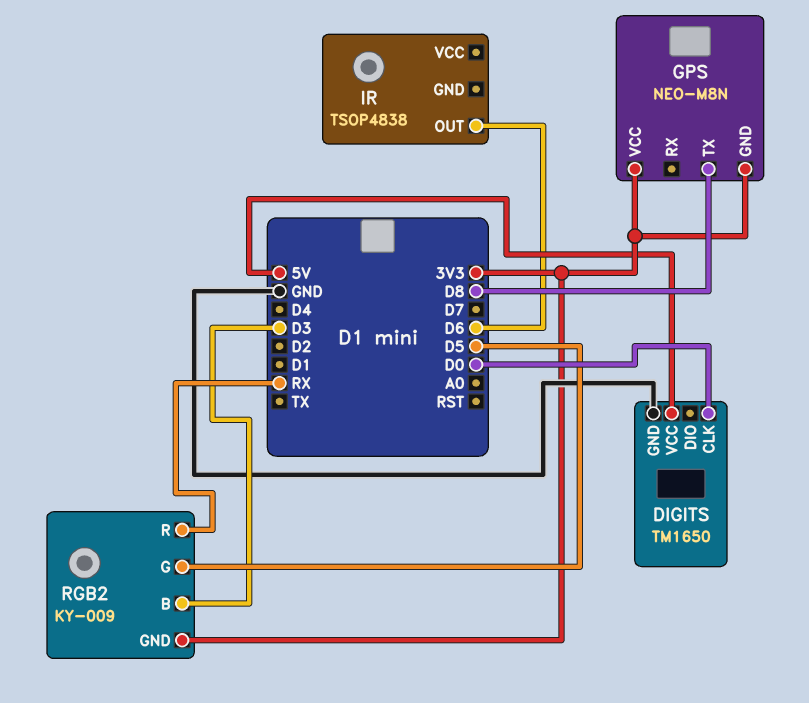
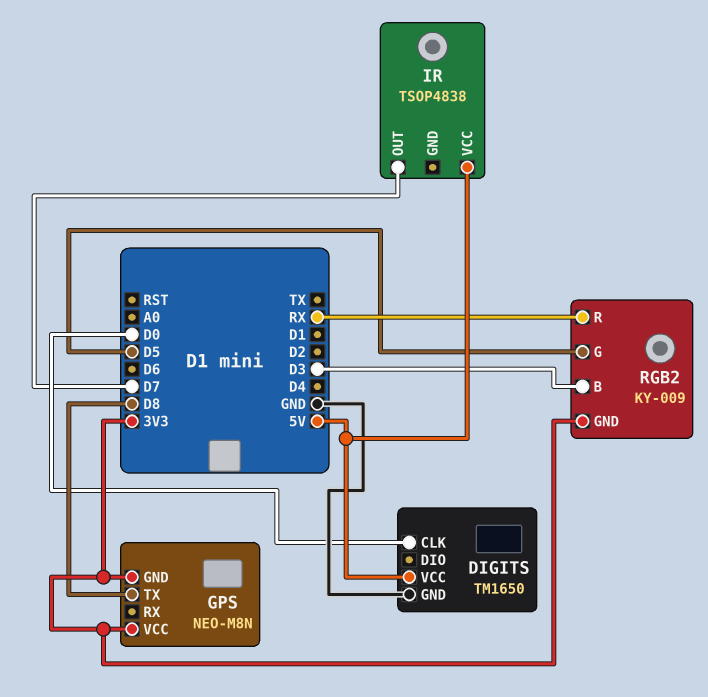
IR pin OUT: D6 -> D7
IR pin VCC: none -> 5V

